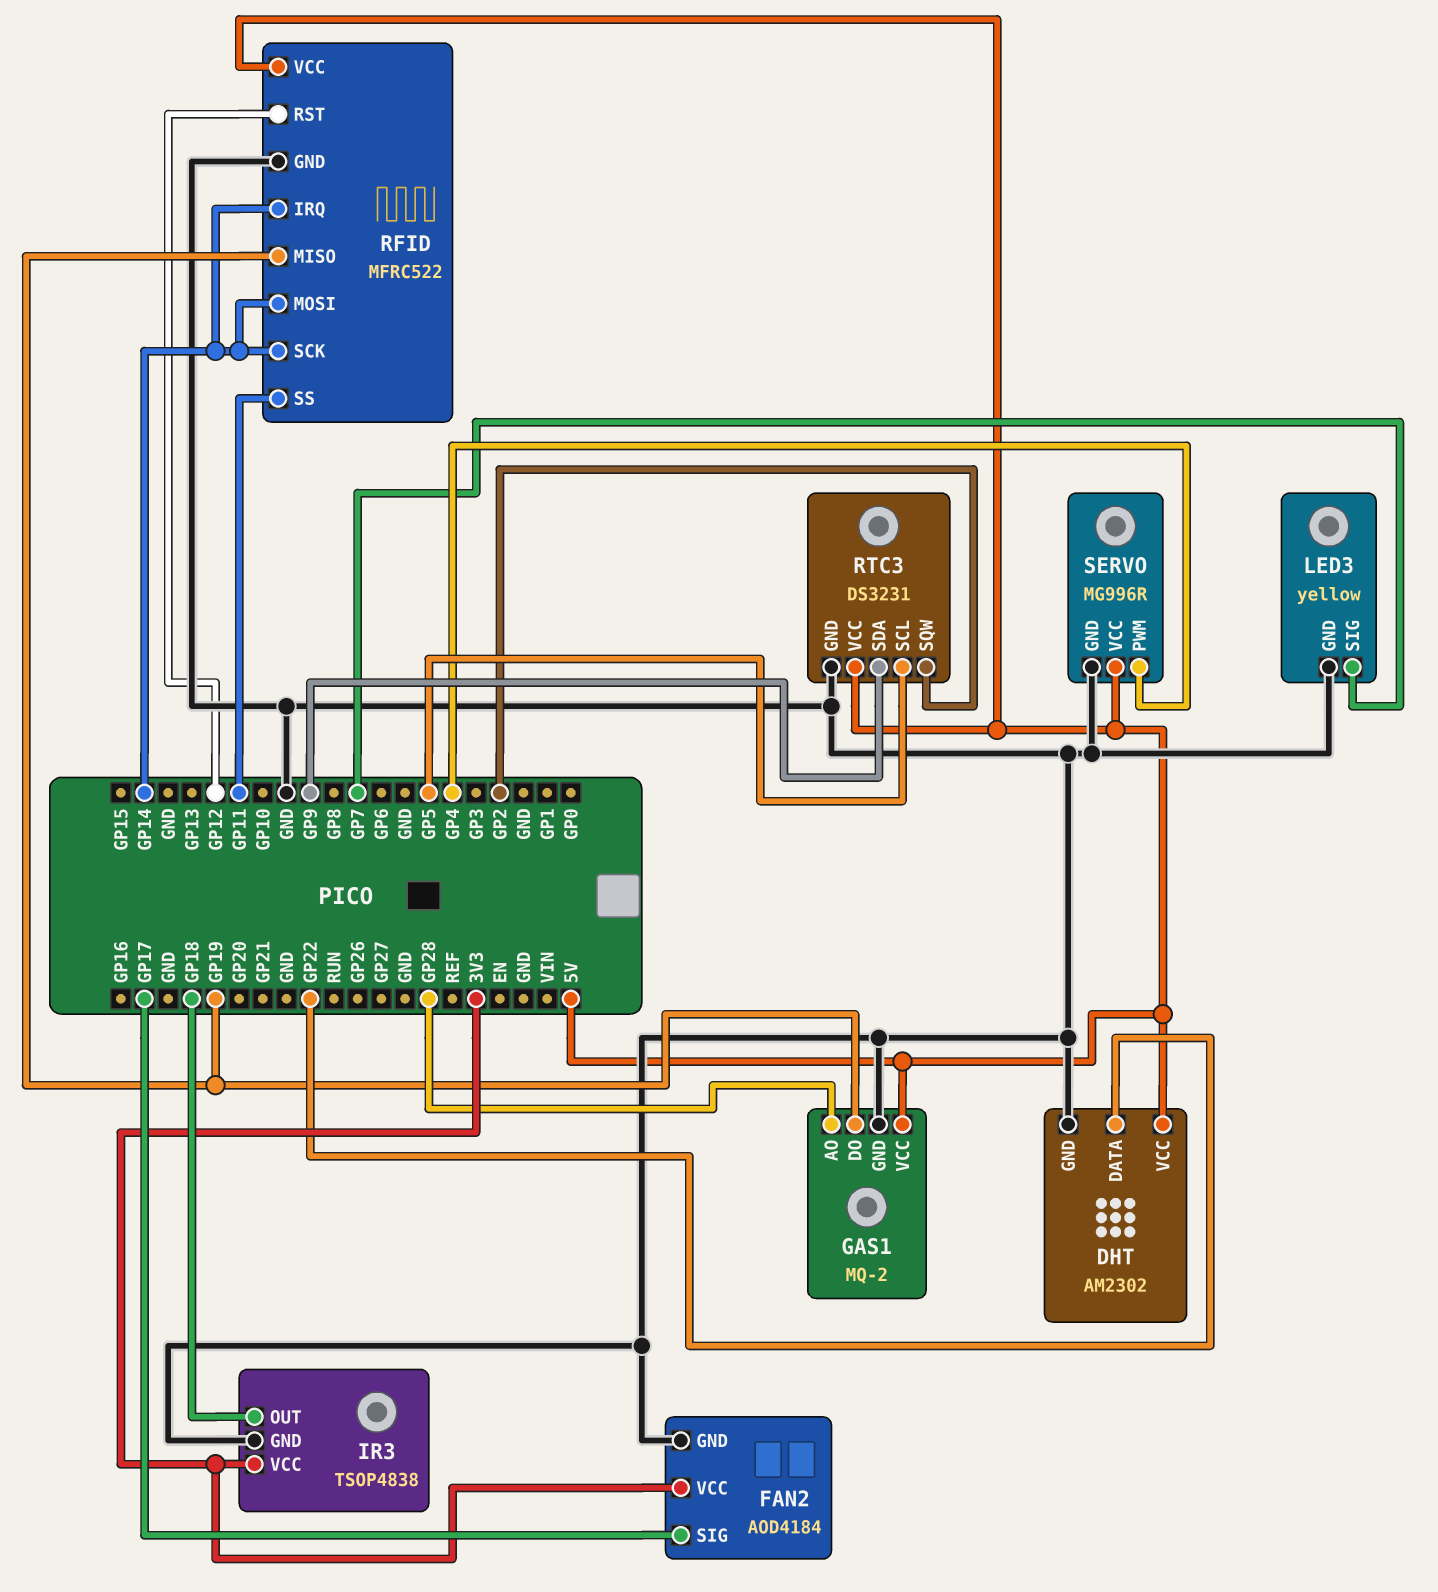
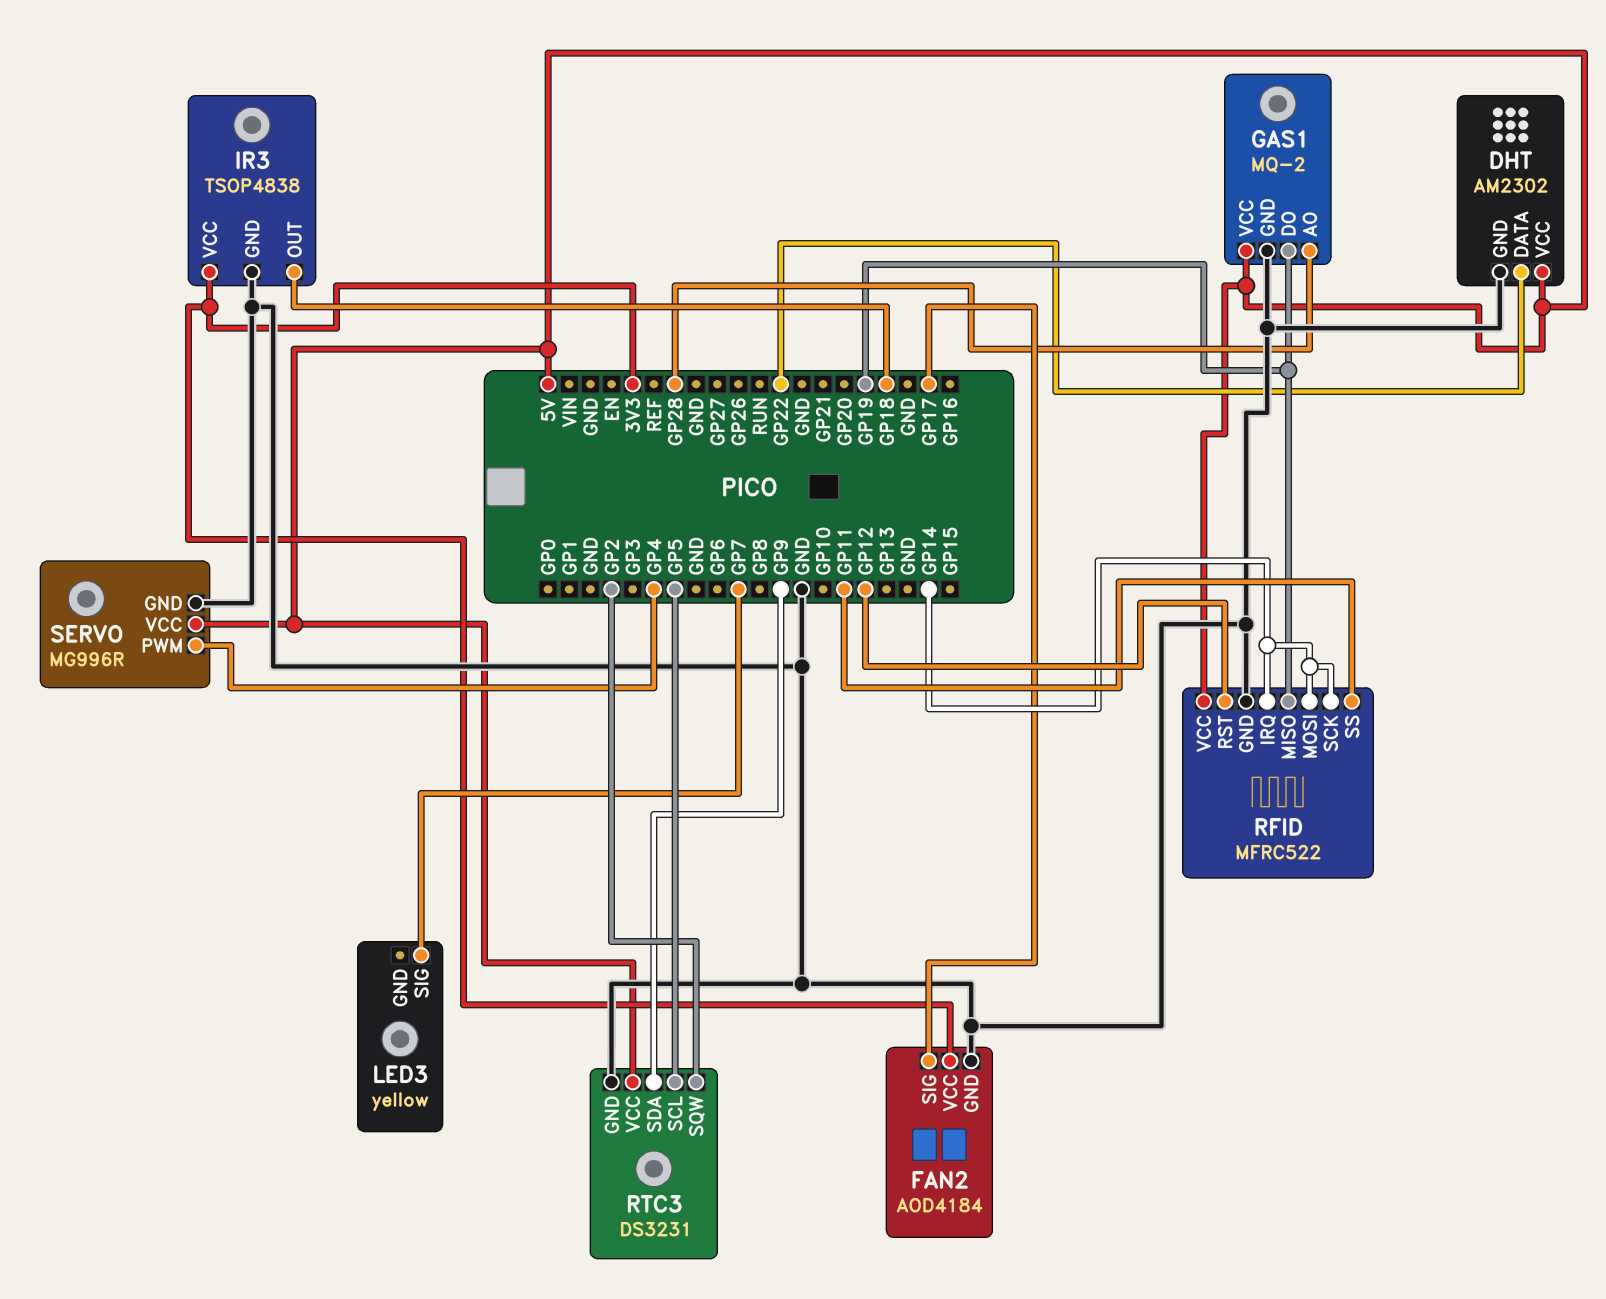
LED3 pin GND: GND -> none

